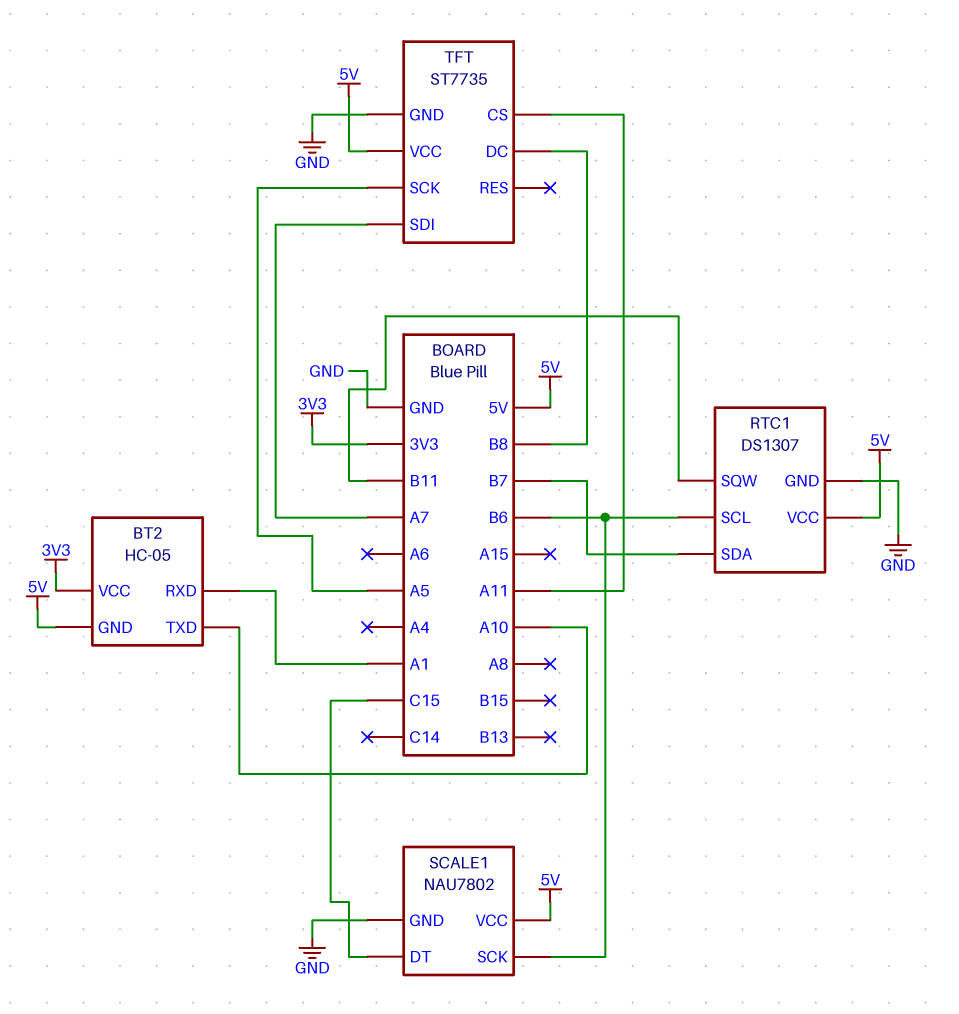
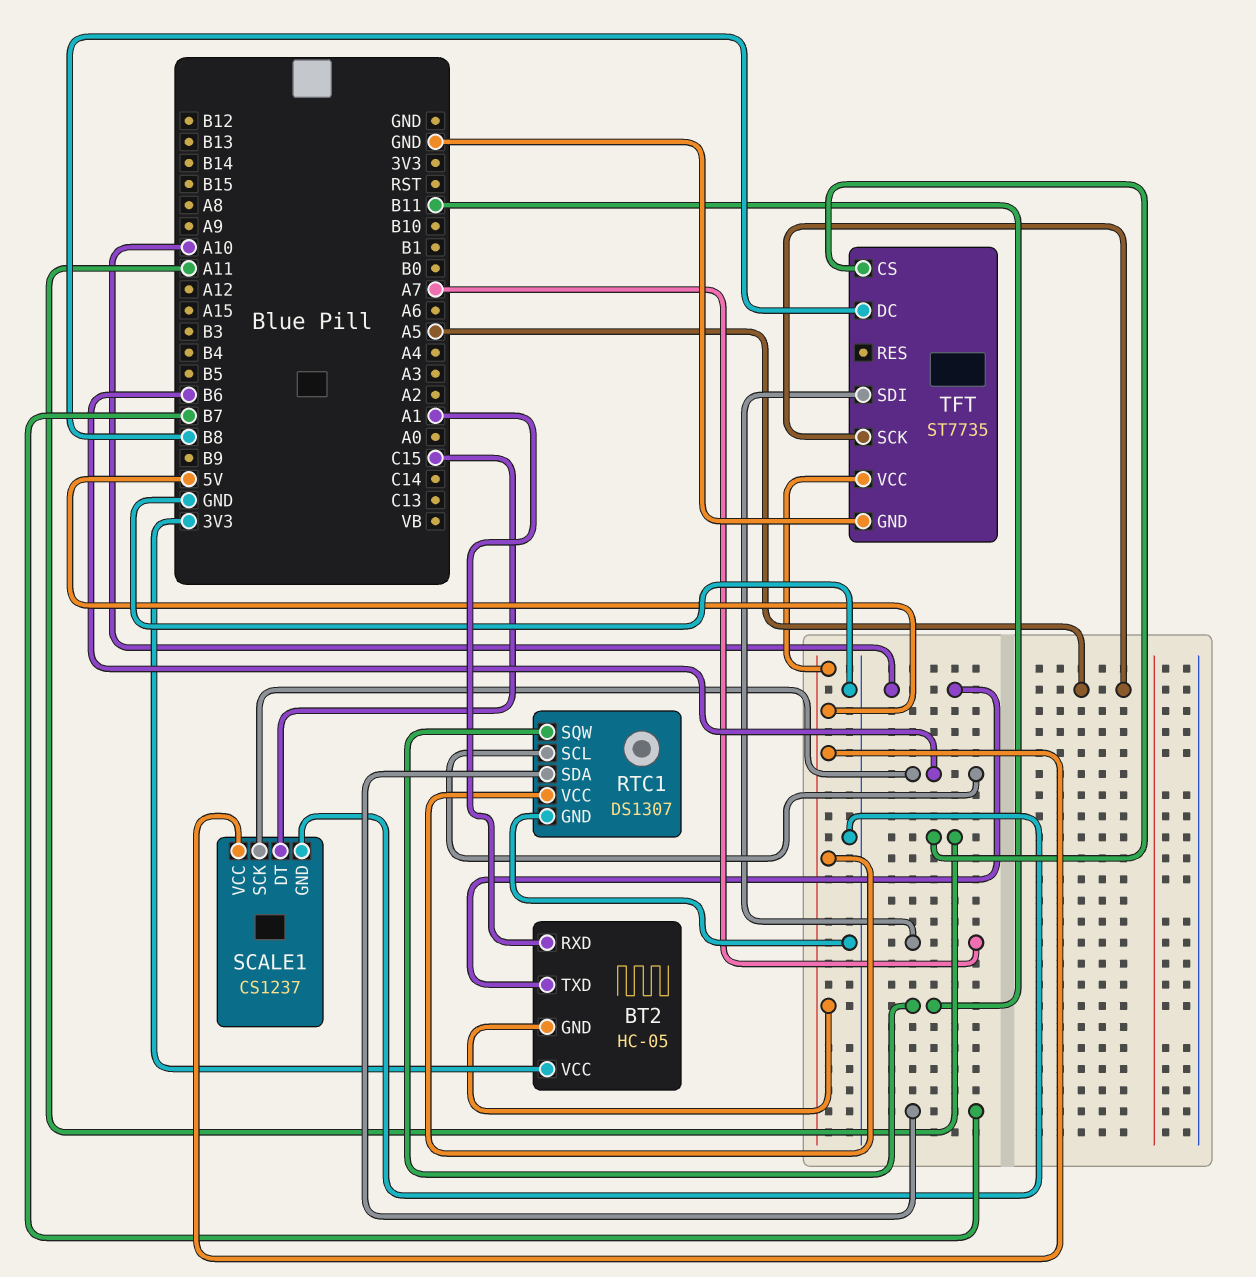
SCALE1: NAU7802 -> CS1237

